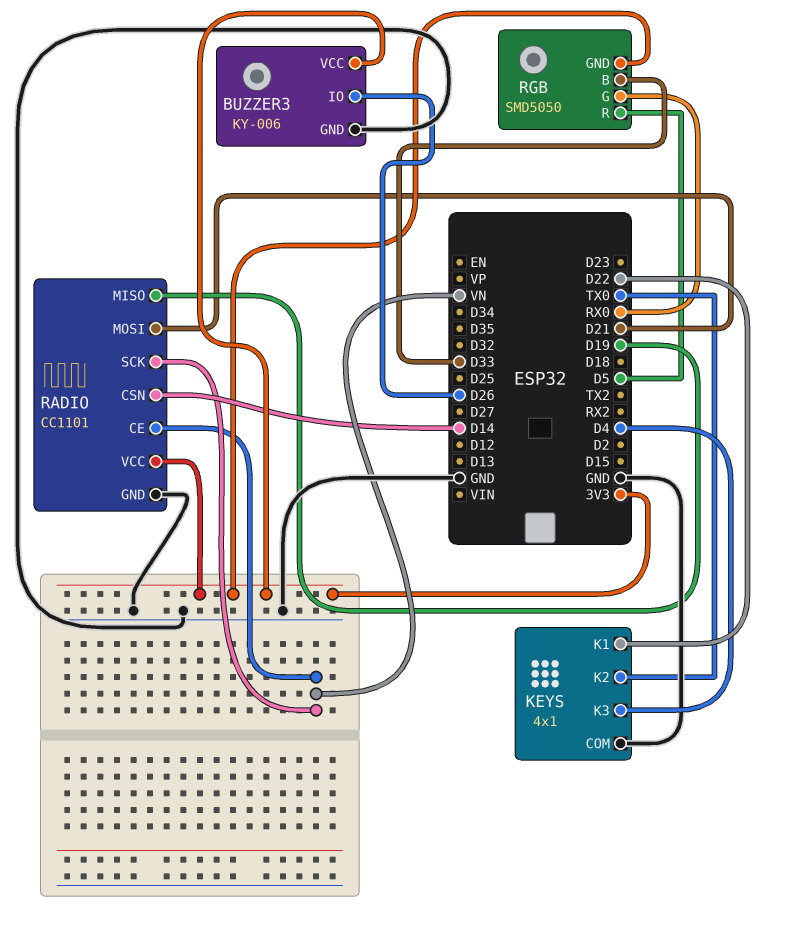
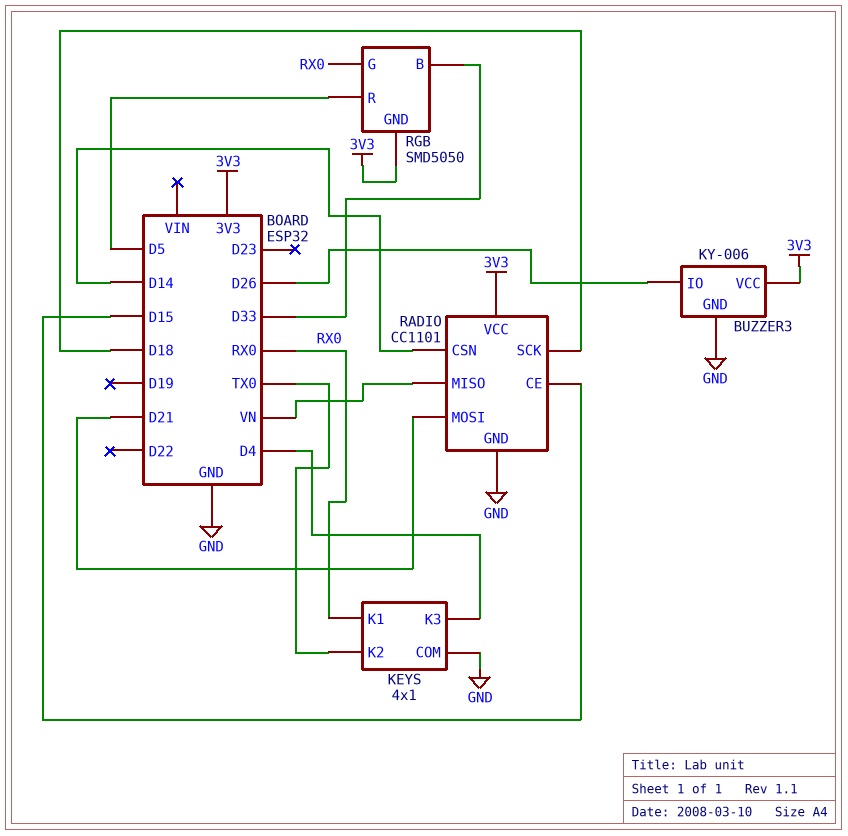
KEYS pin K1: D22 -> RX0
RADIO pin CE: VN -> D15
RADIO pin MISO: D19 -> VN
RADIO pin SCK: VN -> D18

